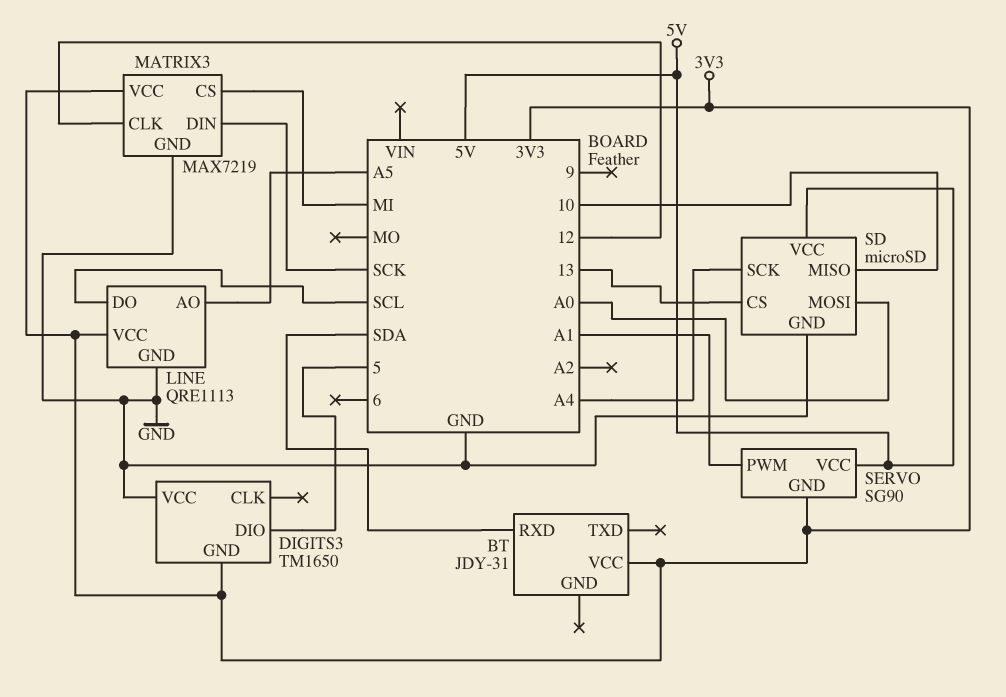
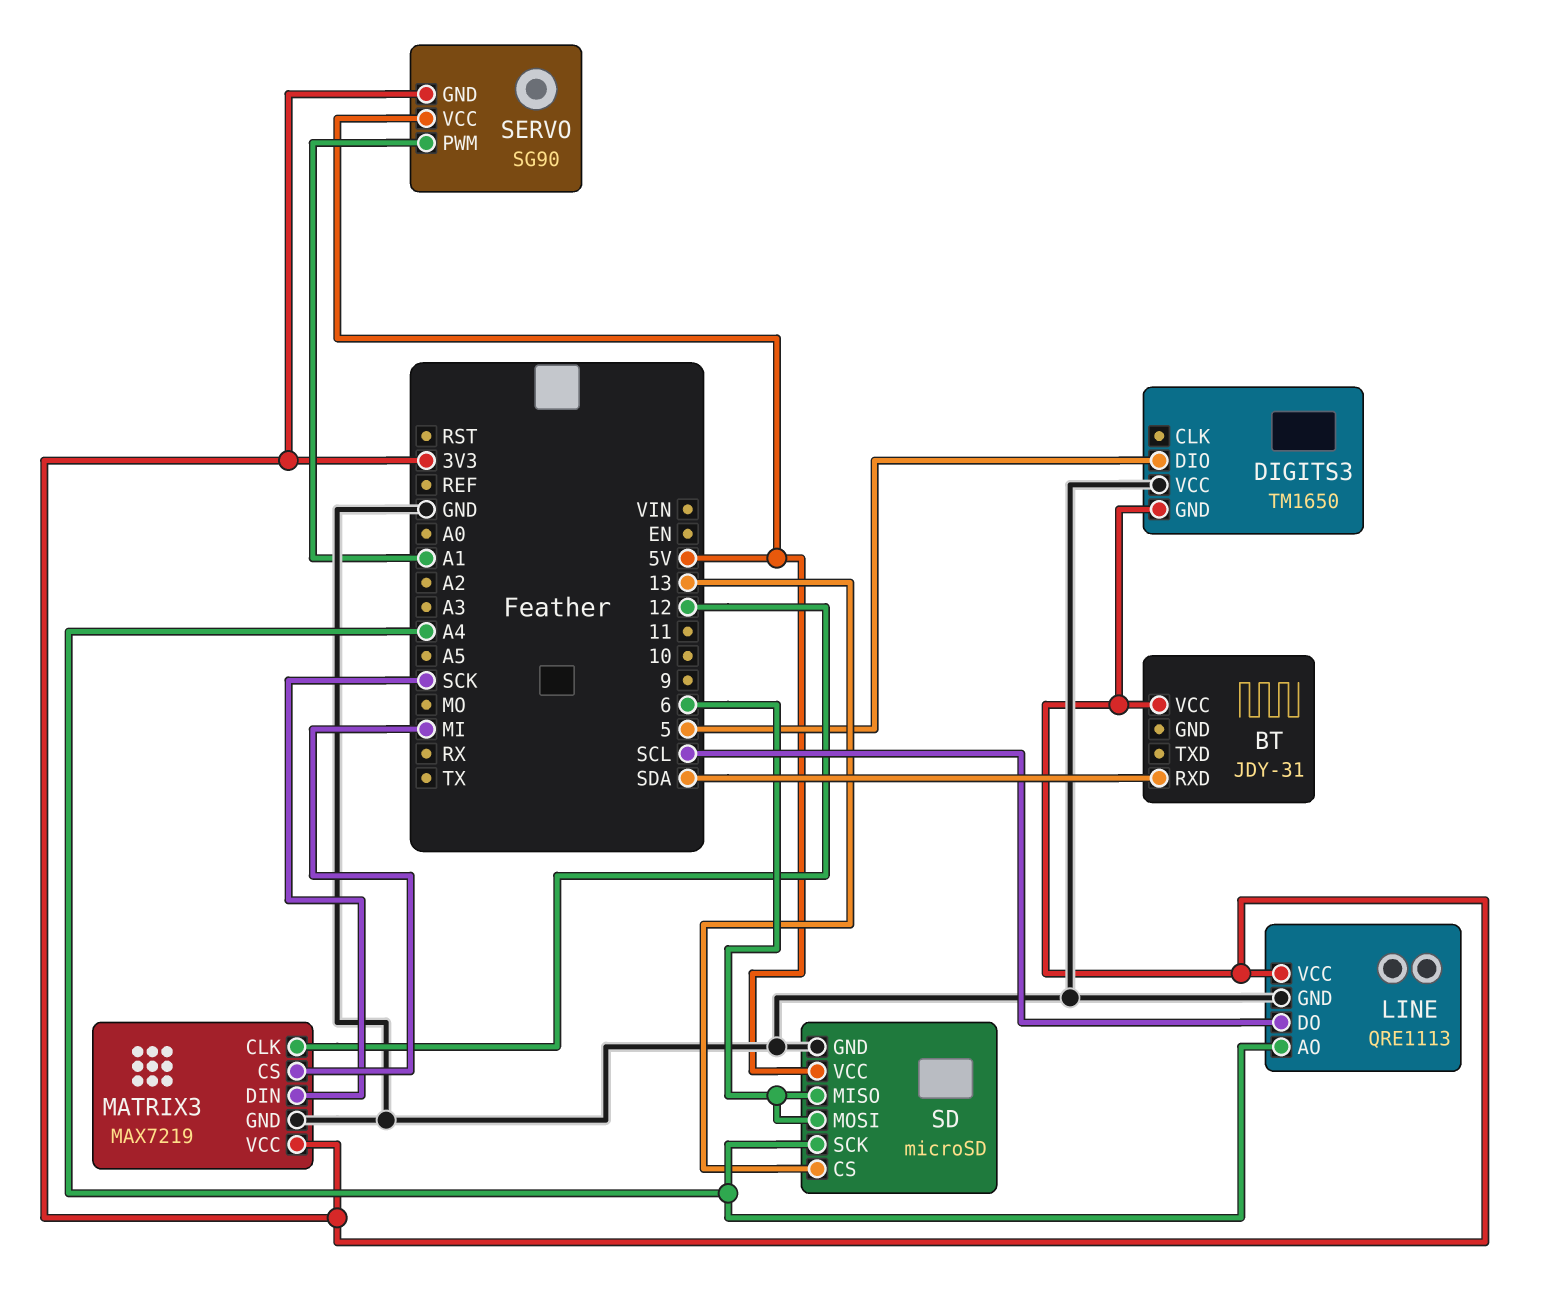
LINE pin AO: A5 -> A4
SD pin MISO: 10 -> 6
SD pin MOSI: A0 -> 6

